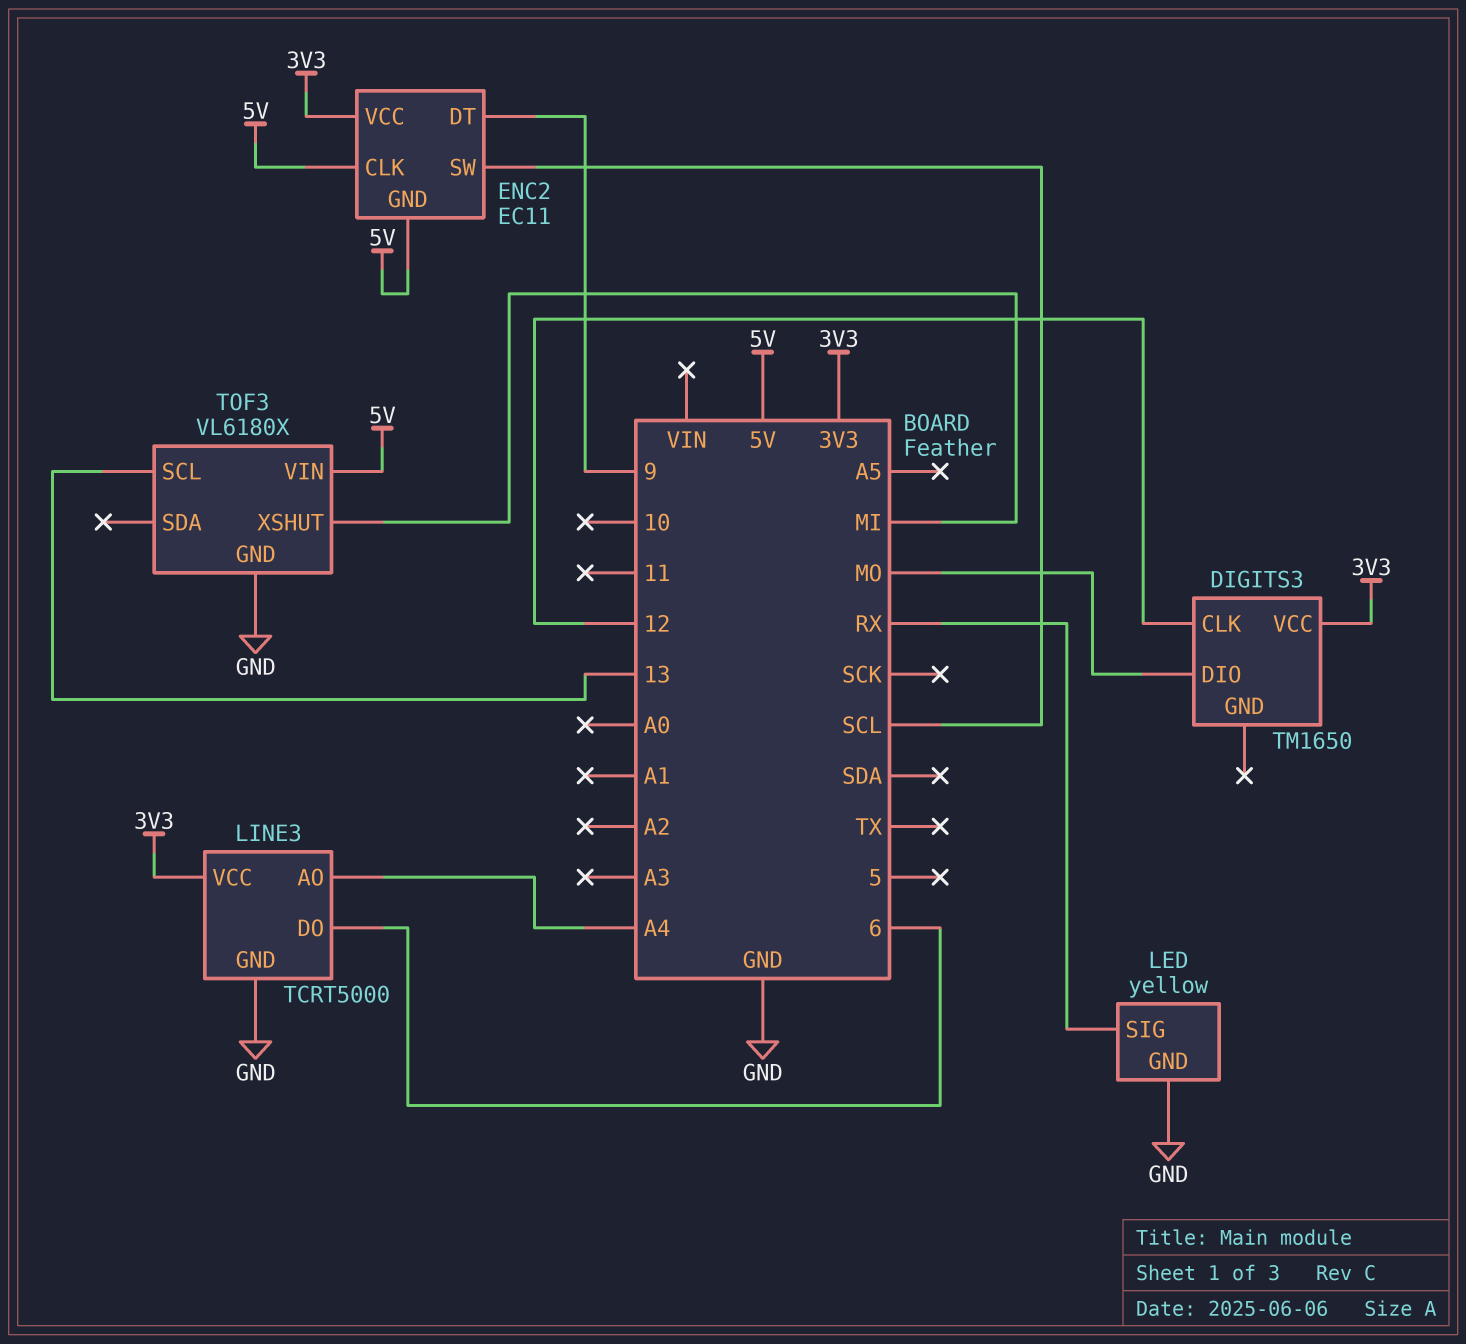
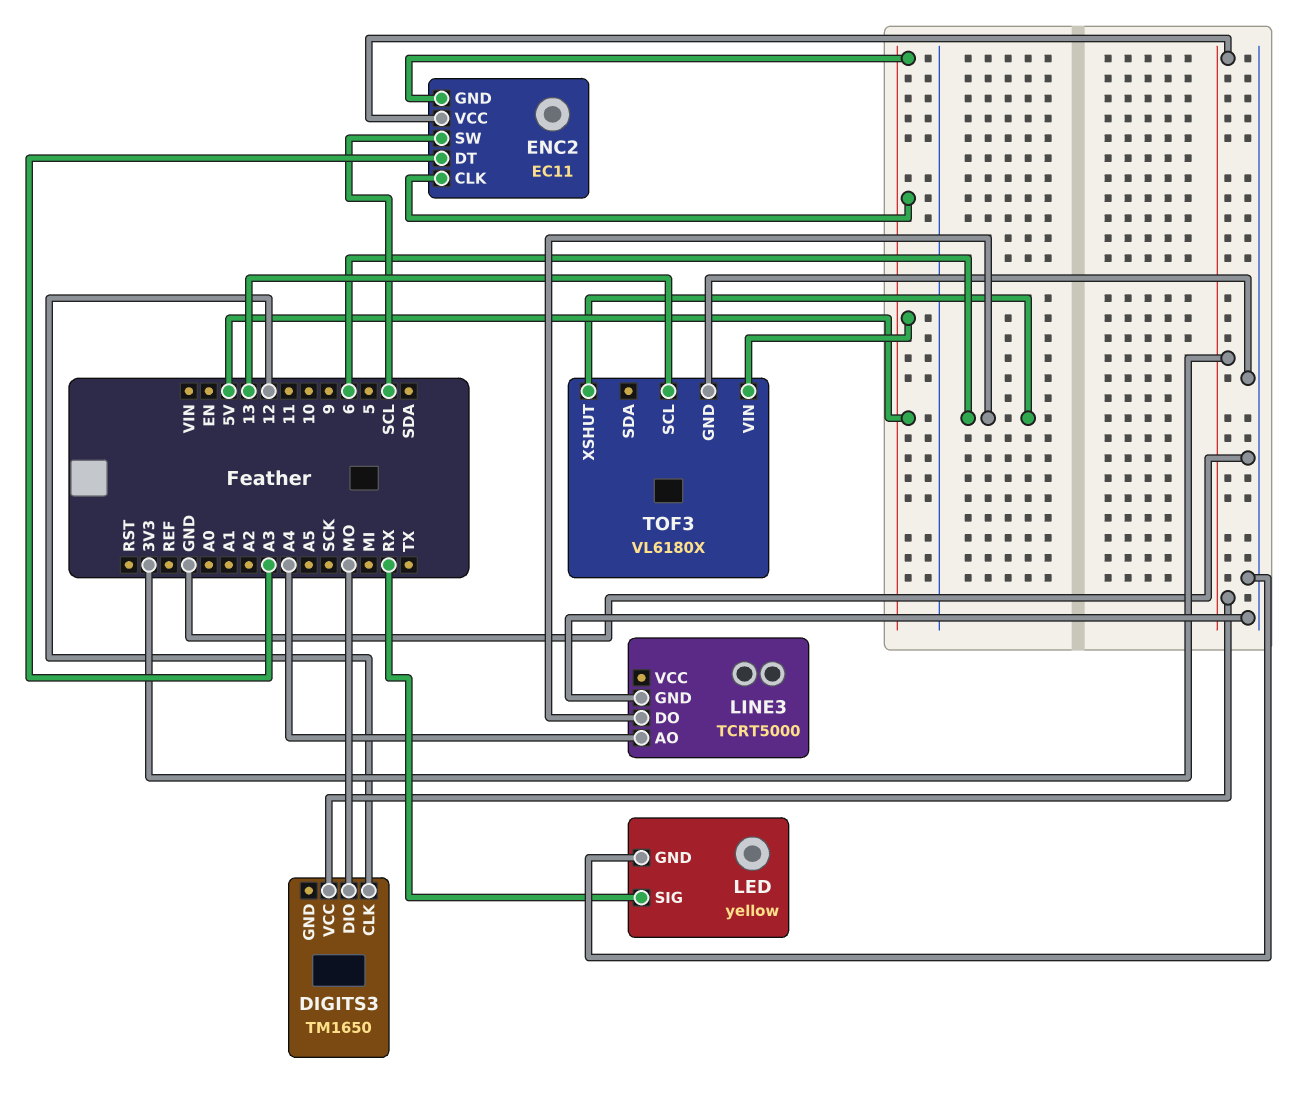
ENC2 pin DT: 9 -> A3
LINE3 pin VCC: 3V3 -> none
TOF3 pin XSHUT: MI -> 6

